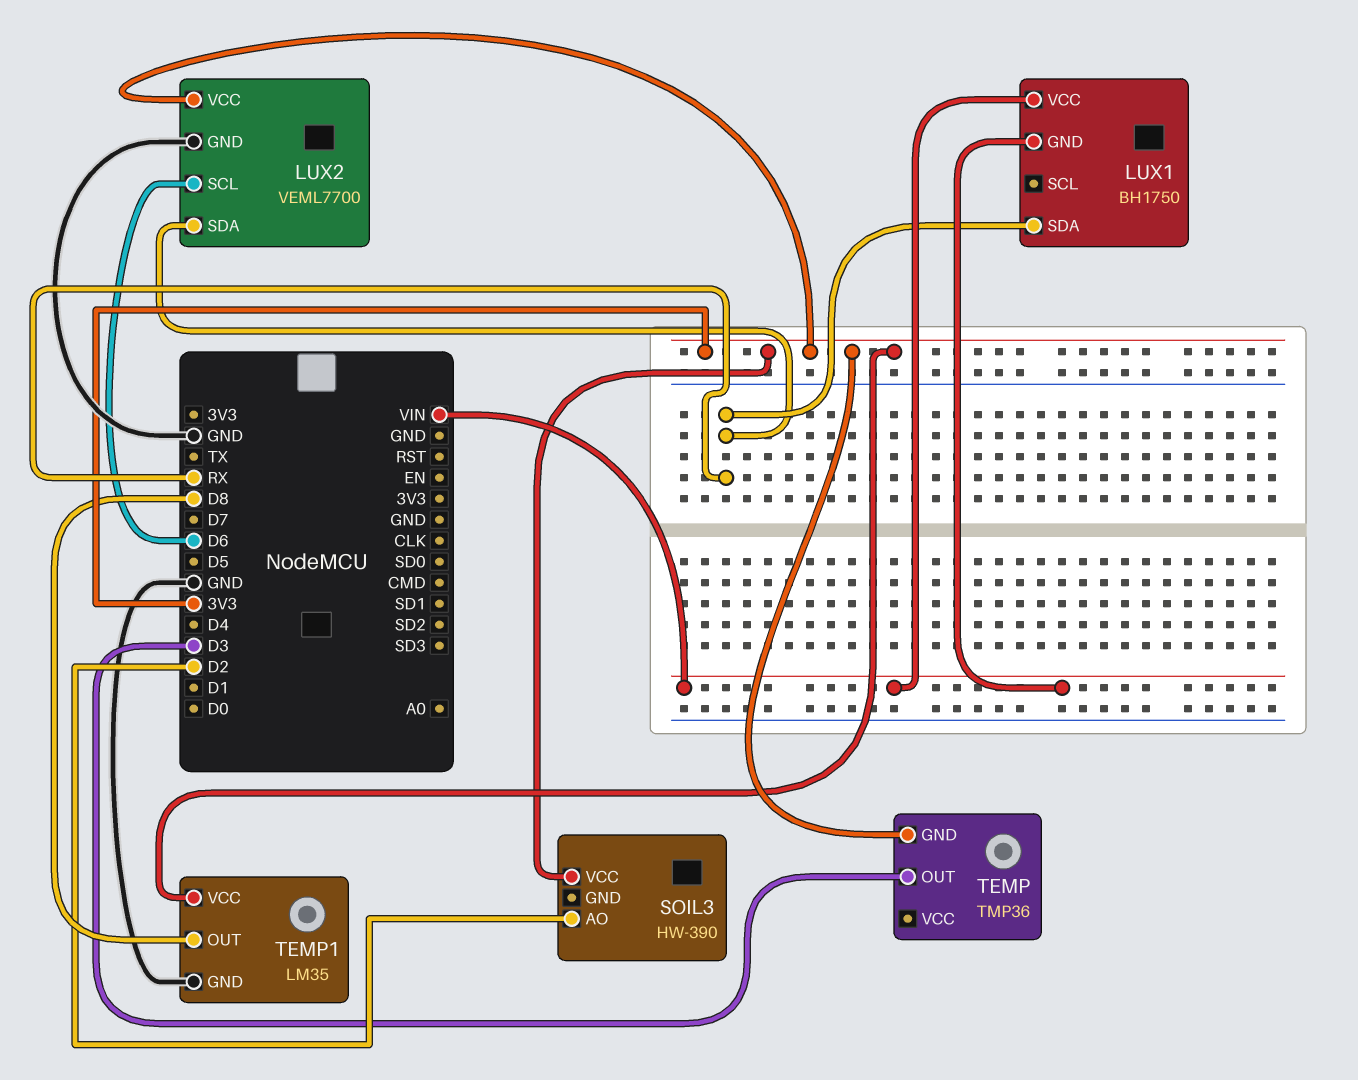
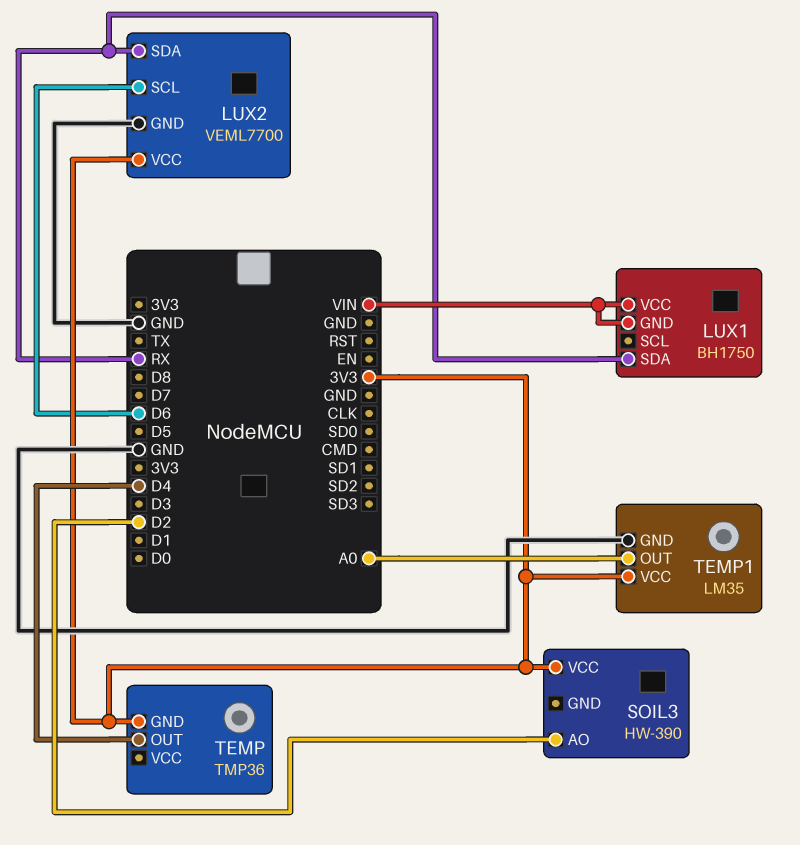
TEMP pin OUT: D3 -> D4
TEMP1 pin OUT: D8 -> A0

